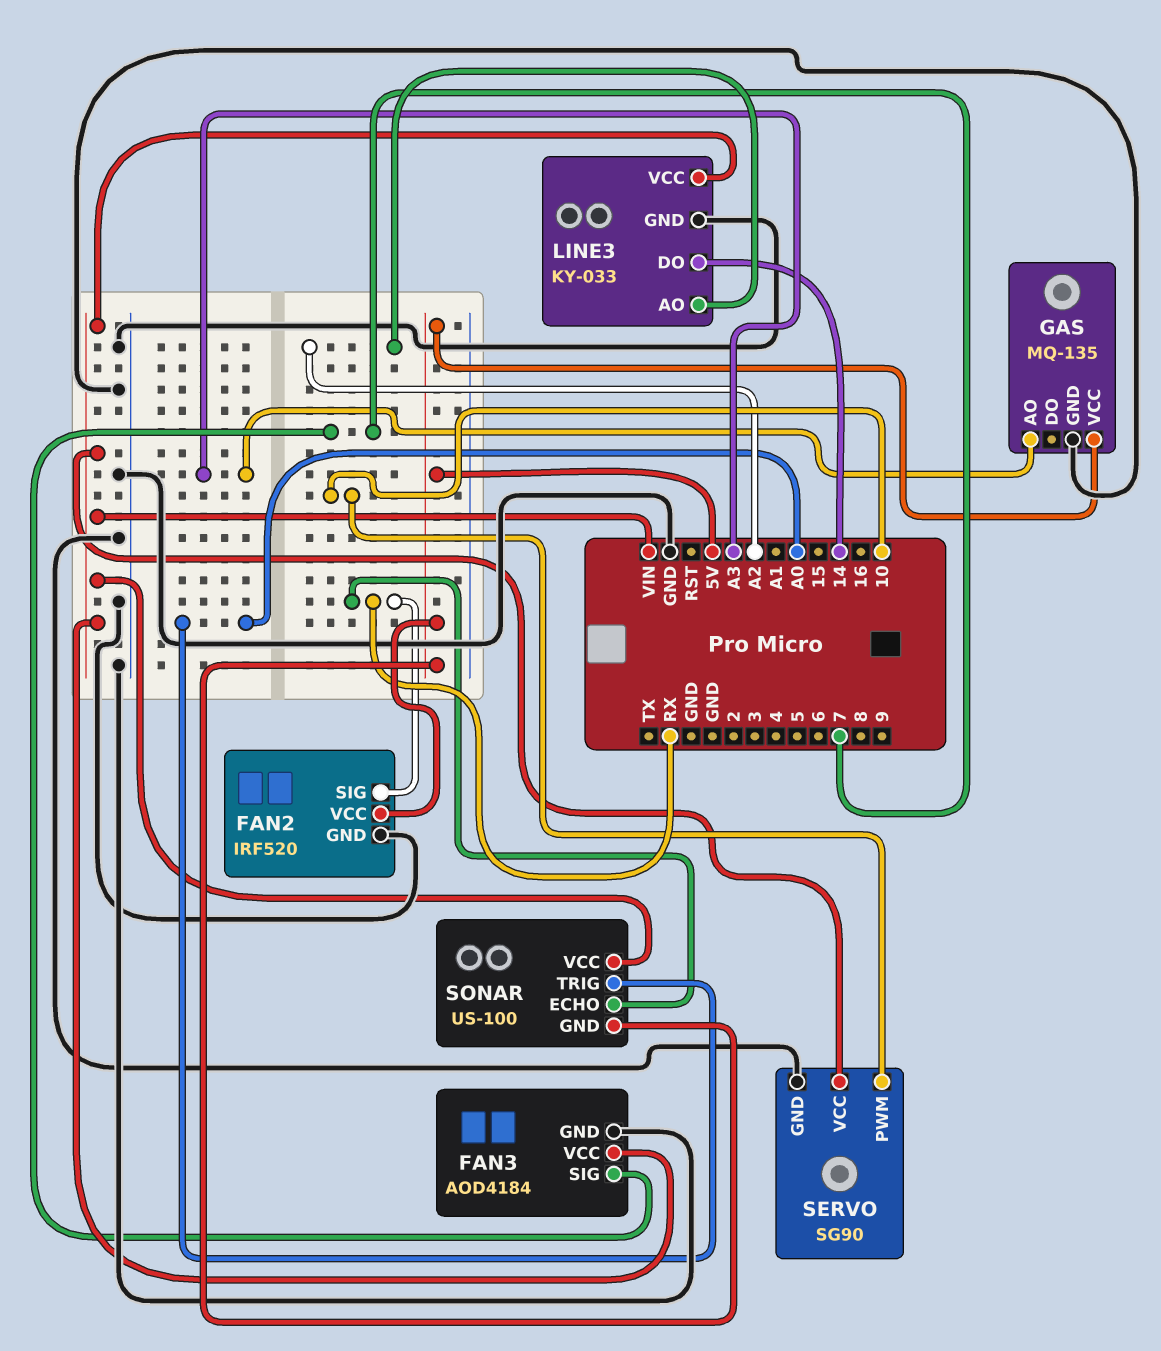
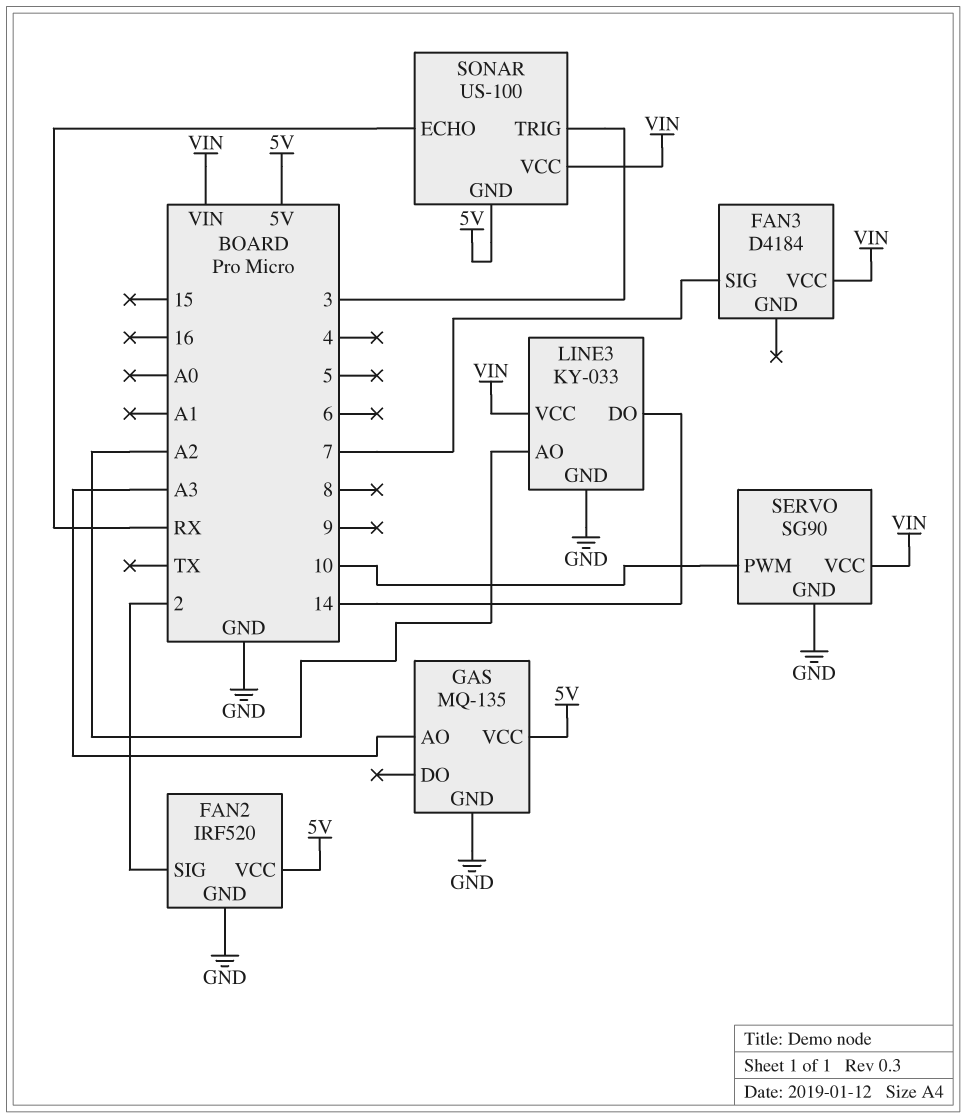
FAN2 pin SIG: RX -> 2
FAN3: AOD4184 -> D4184
FAN3 pin GND: GND -> none
SONAR pin TRIG: A0 -> 3

